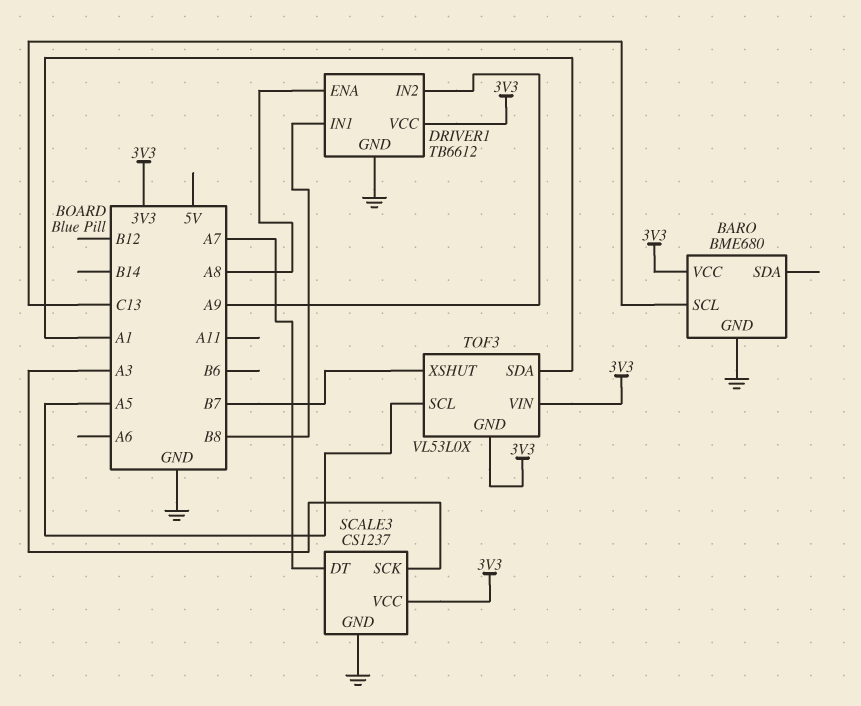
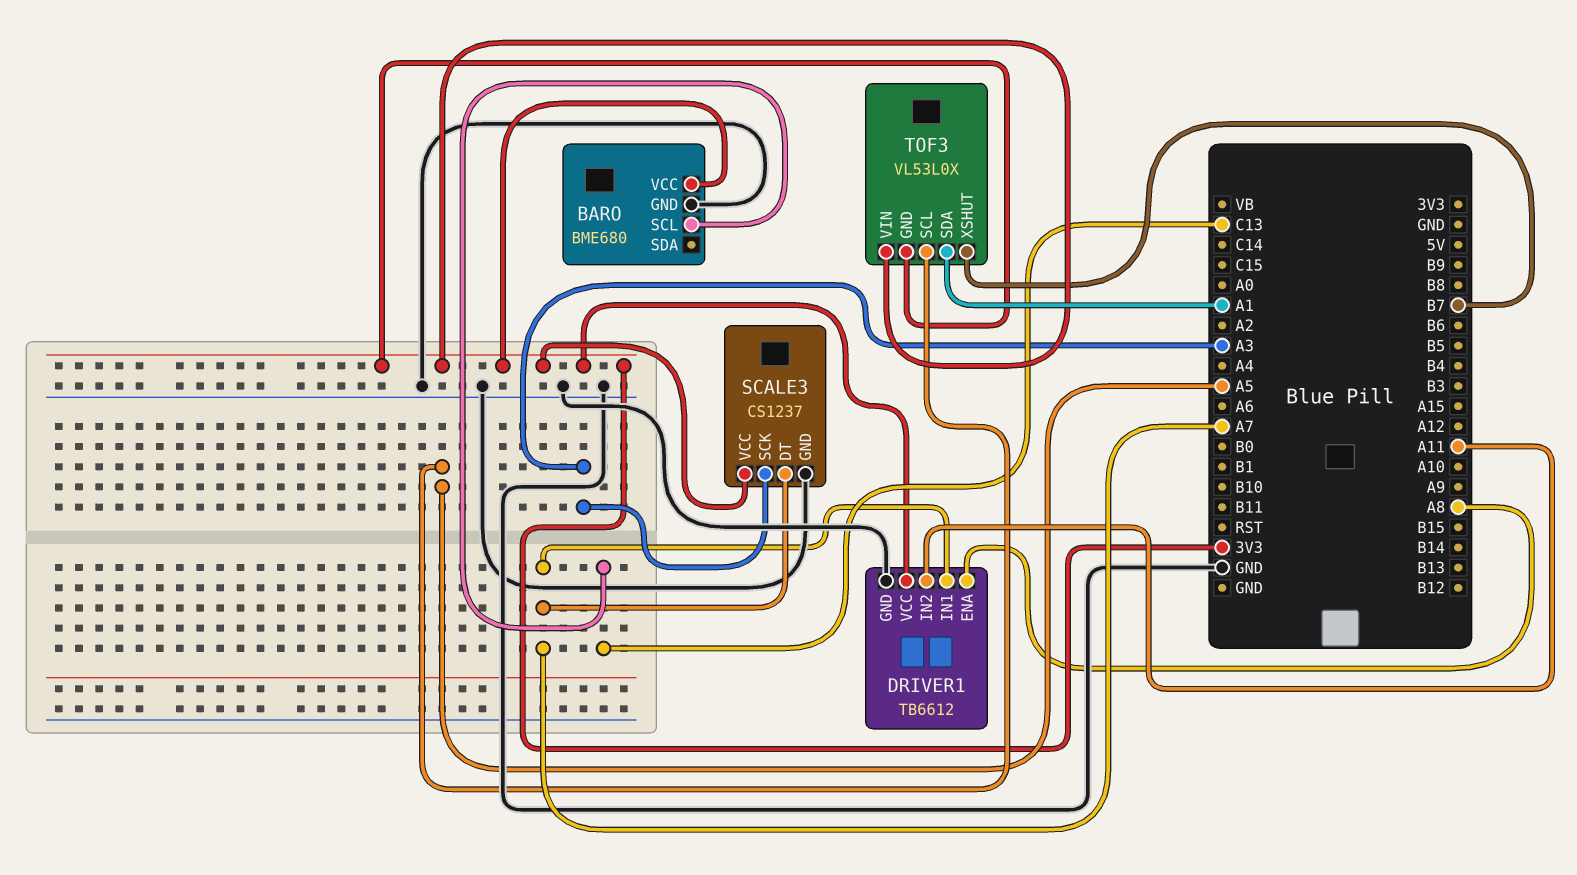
DRIVER1 pin IN1: B8 -> A7
DRIVER1 pin IN2: A9 -> A11

